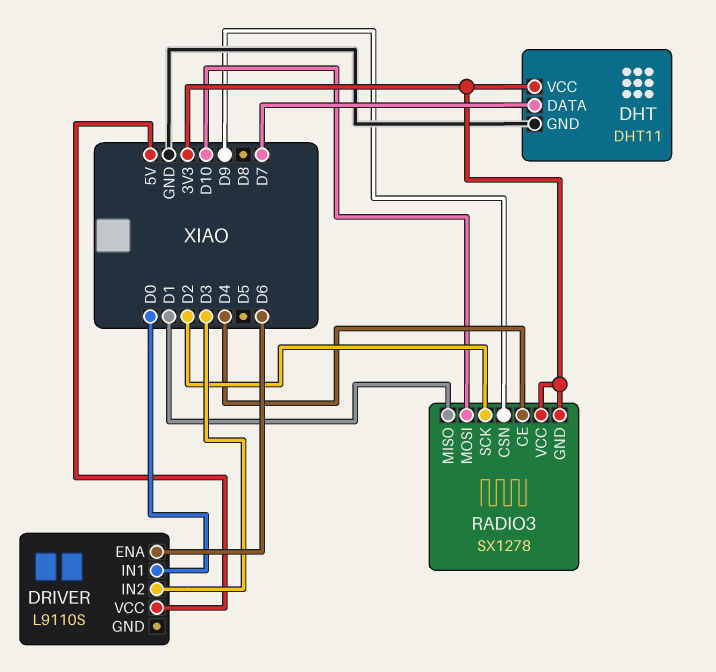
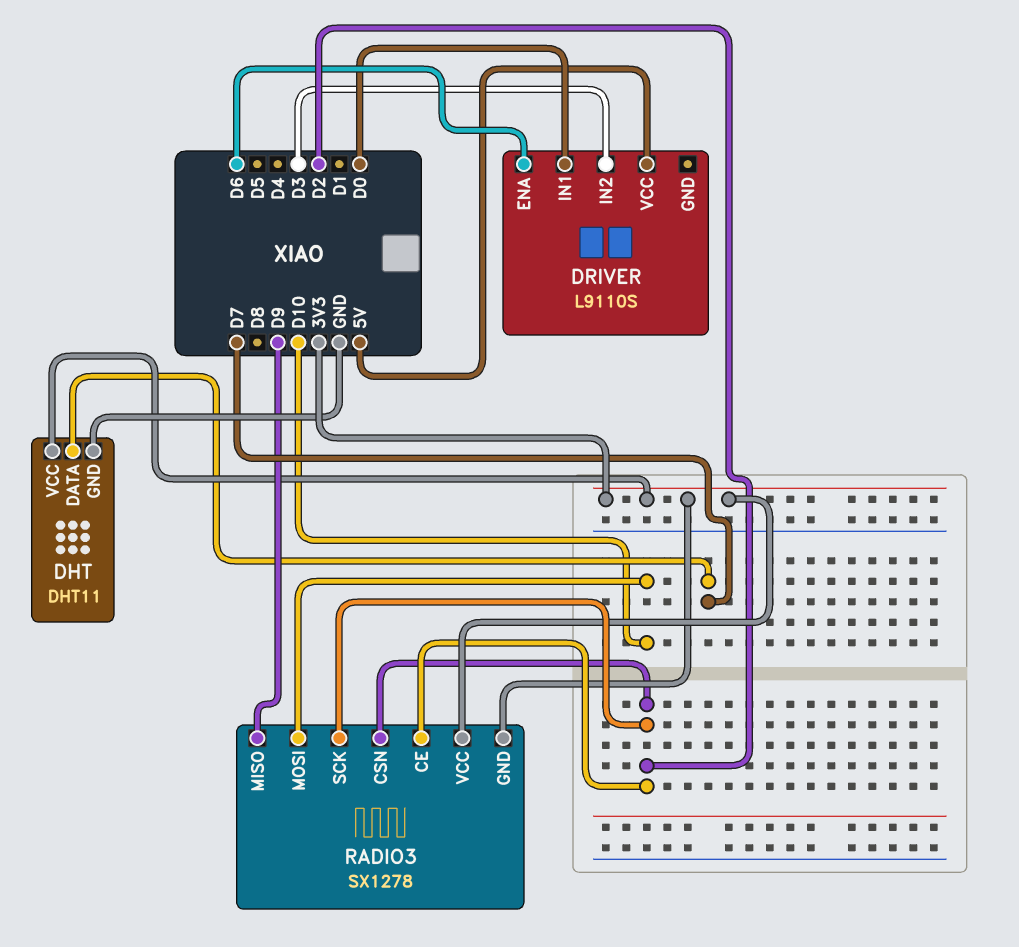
RADIO3 pin CE: D4 -> D2
RADIO3 pin CSN: D9 -> D2
RADIO3 pin MISO: D1 -> D9

